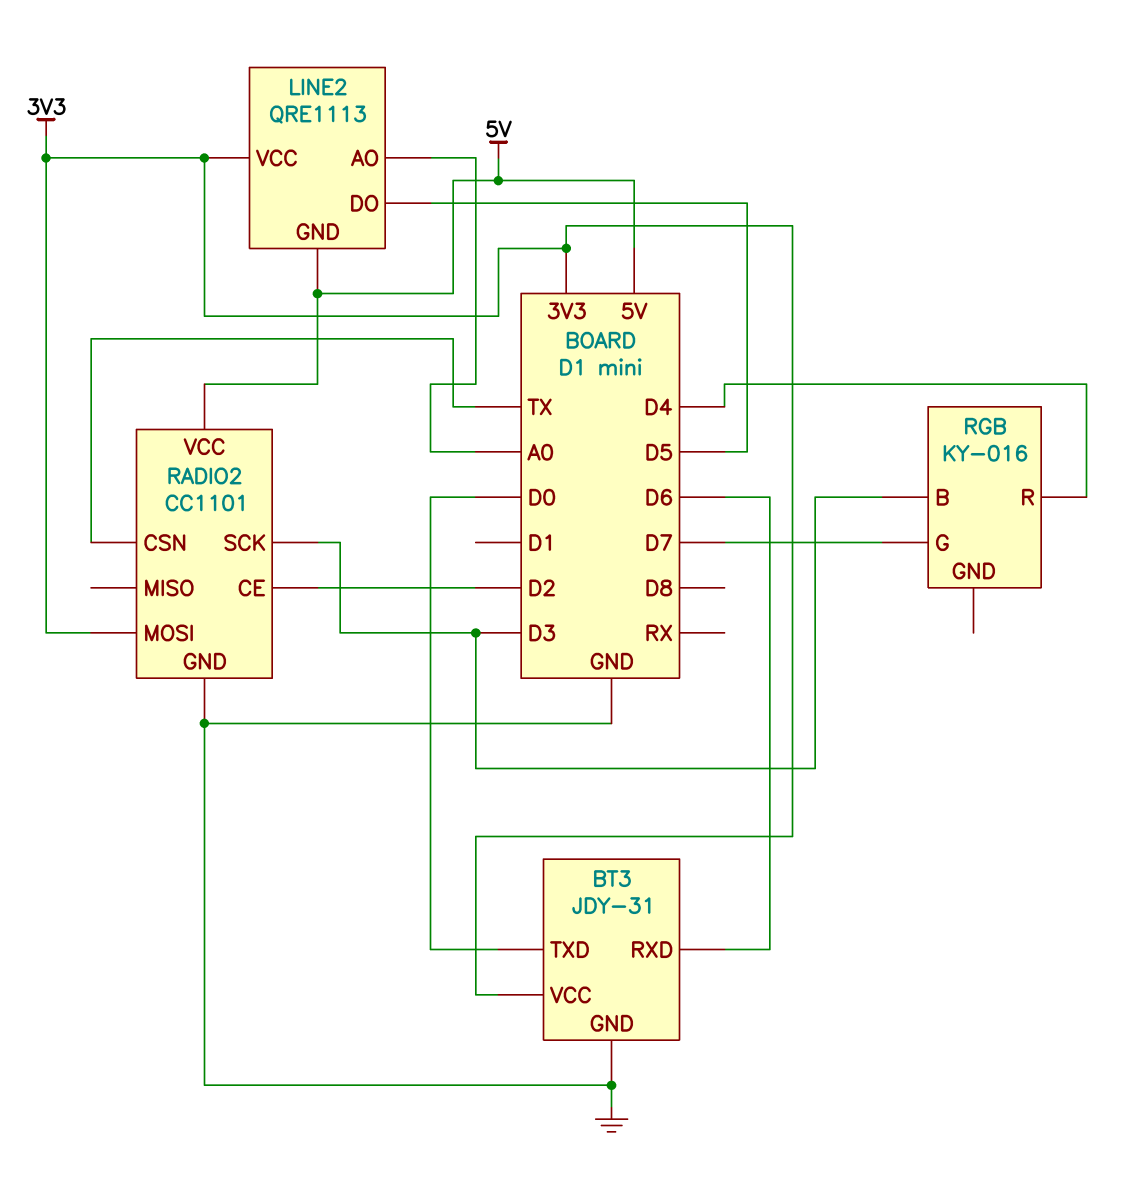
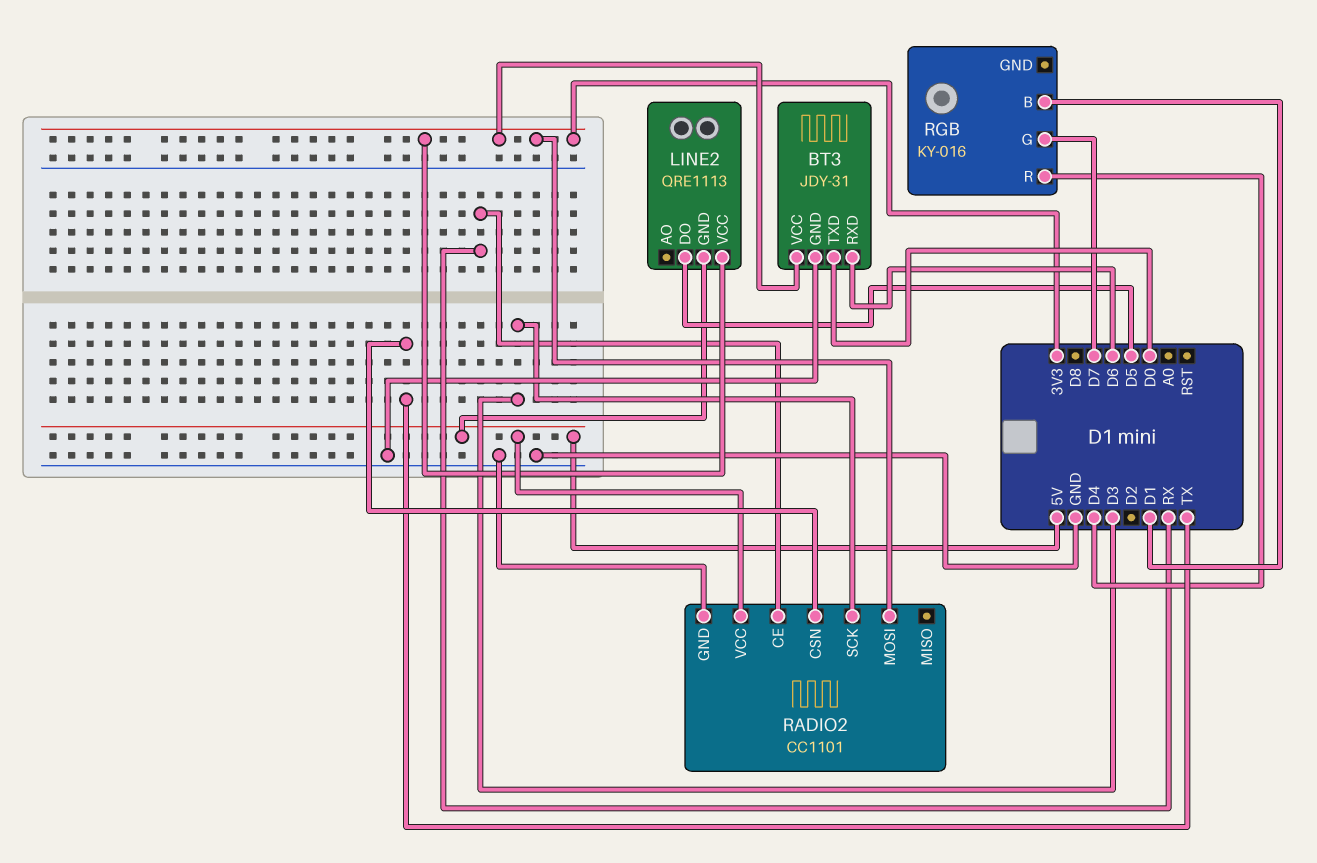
LINE2 pin AO: A0 -> none
RADIO2 pin CE: D2 -> RX
RGB pin B: D3 -> D1

